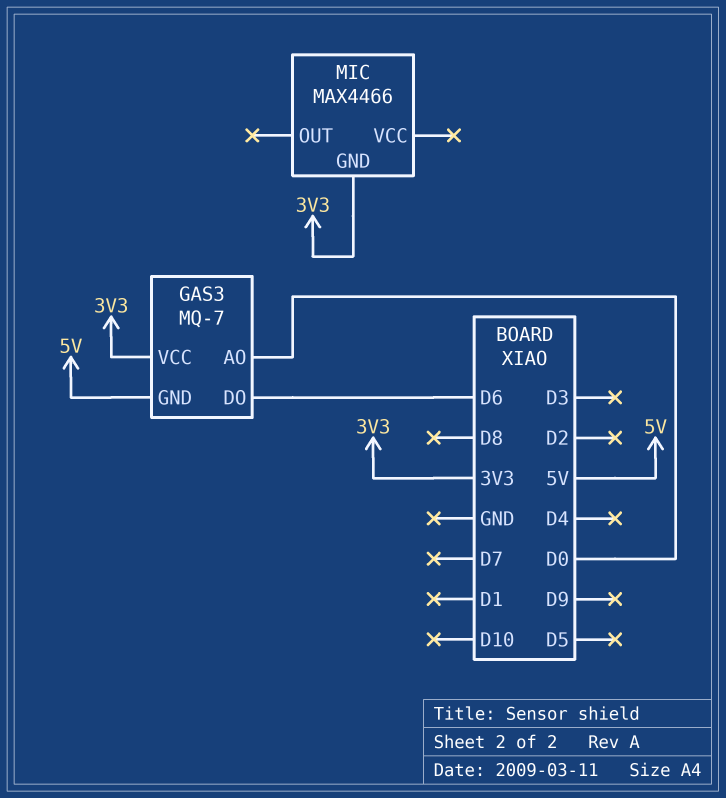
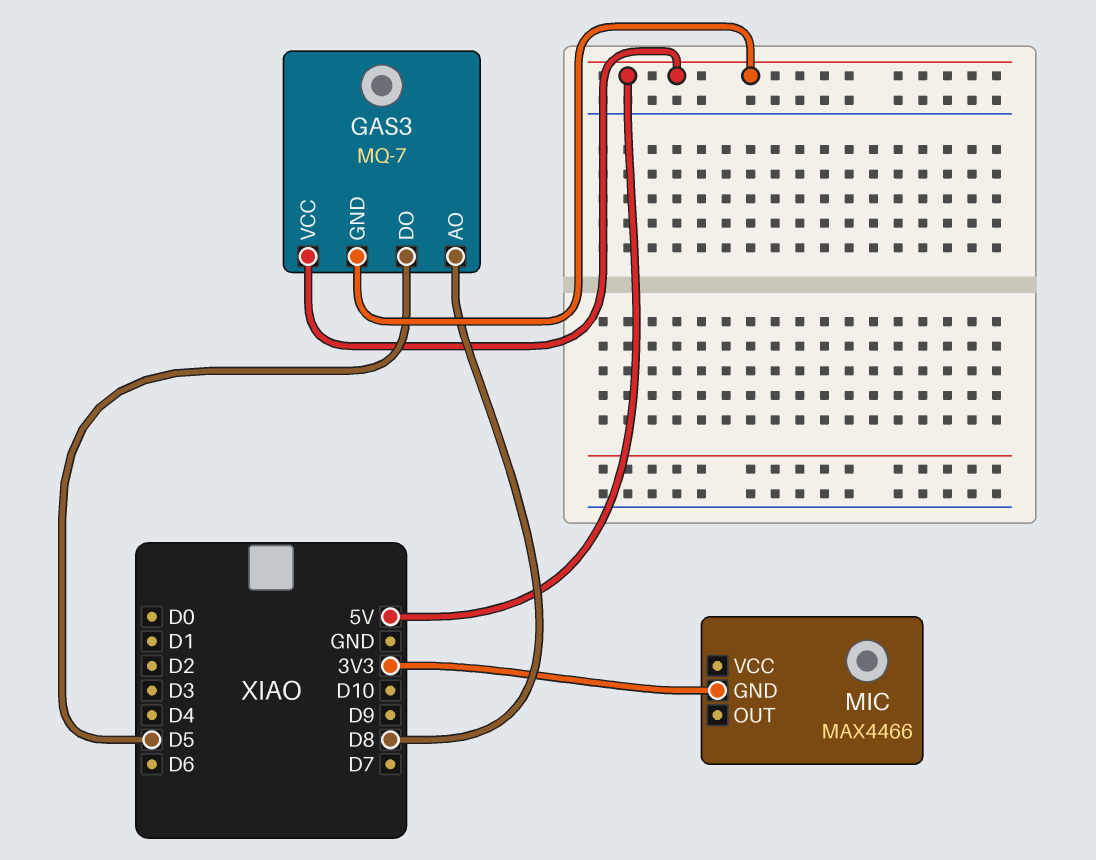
GAS3 pin AO: D0 -> D8
GAS3 pin DO: D6 -> D5
GAS3 pin VCC: 3V3 -> 5V

